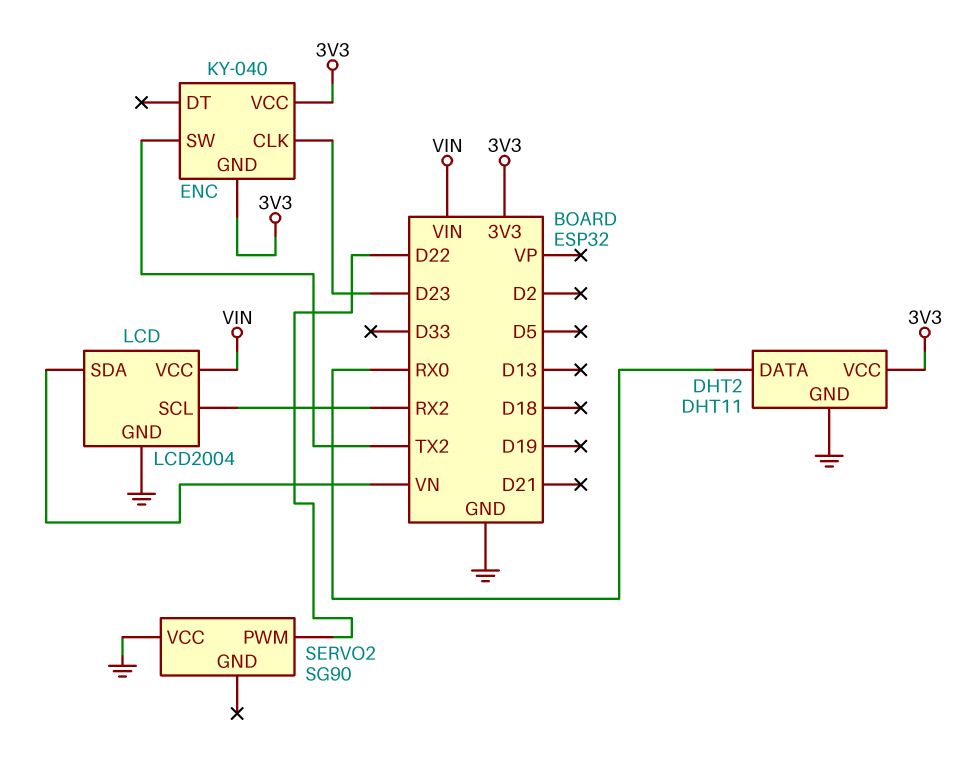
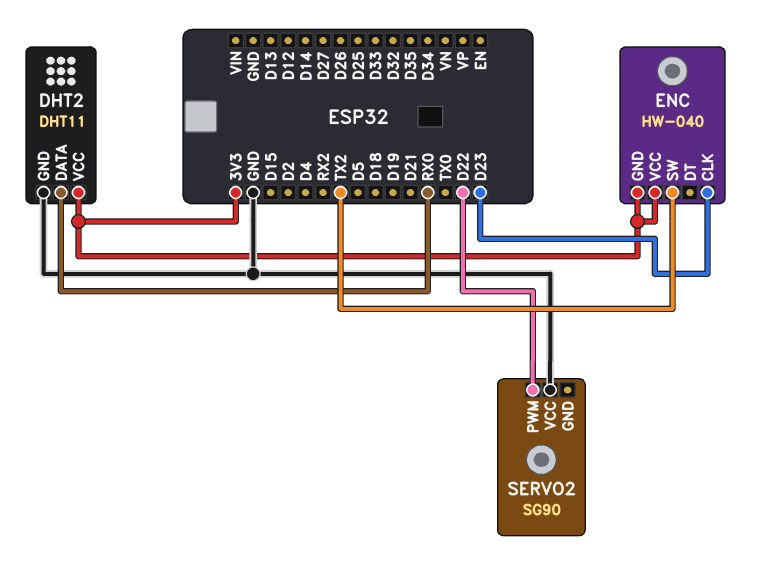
ENC: KY-040 -> HW-040
LCD: LCD2004 -> none
LCD pin GND: GND -> none
LCD pin SCL: RX2 -> none
LCD pin SDA: VN -> none
LCD pin VCC: VIN -> none

